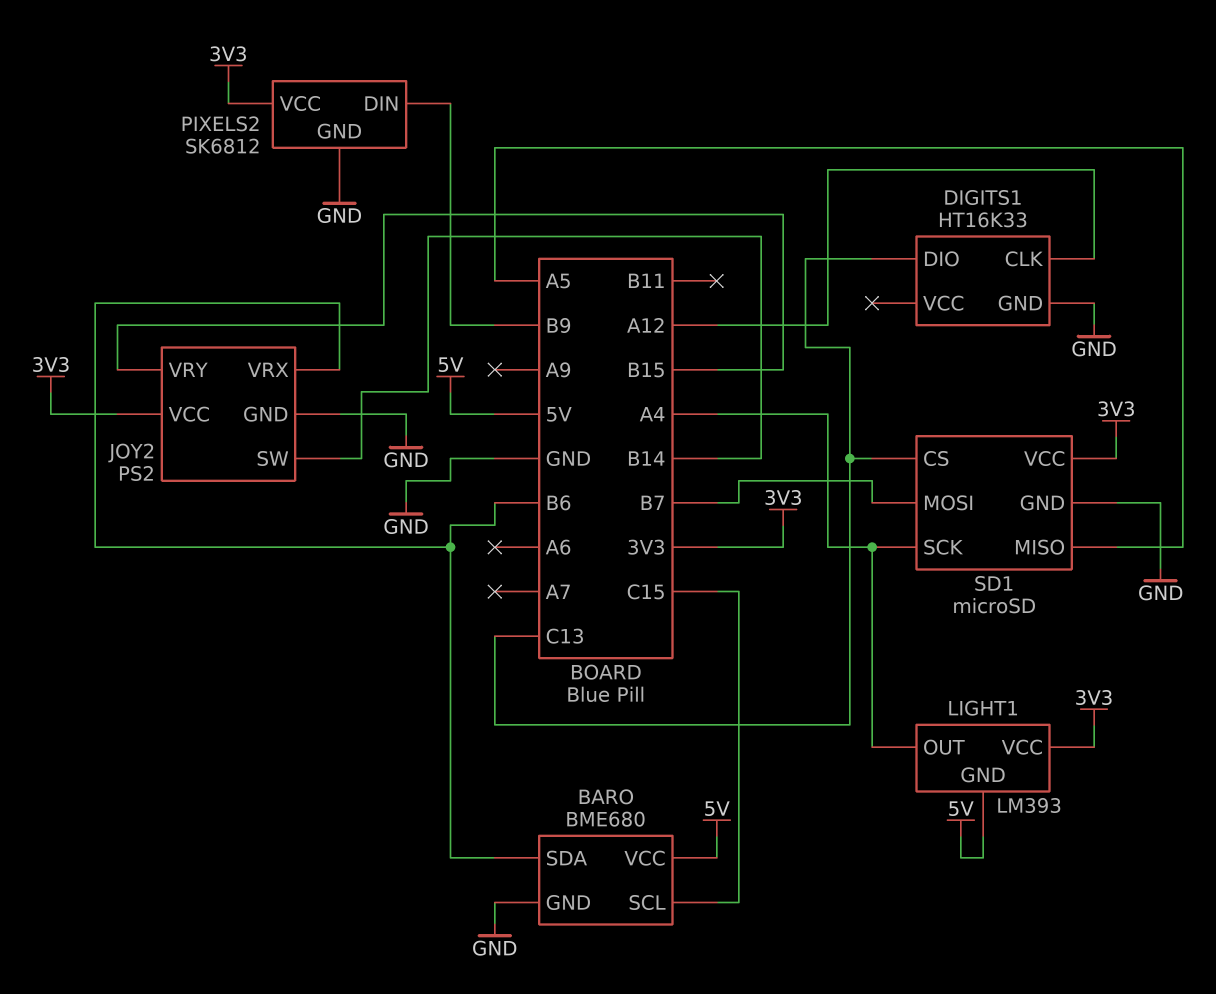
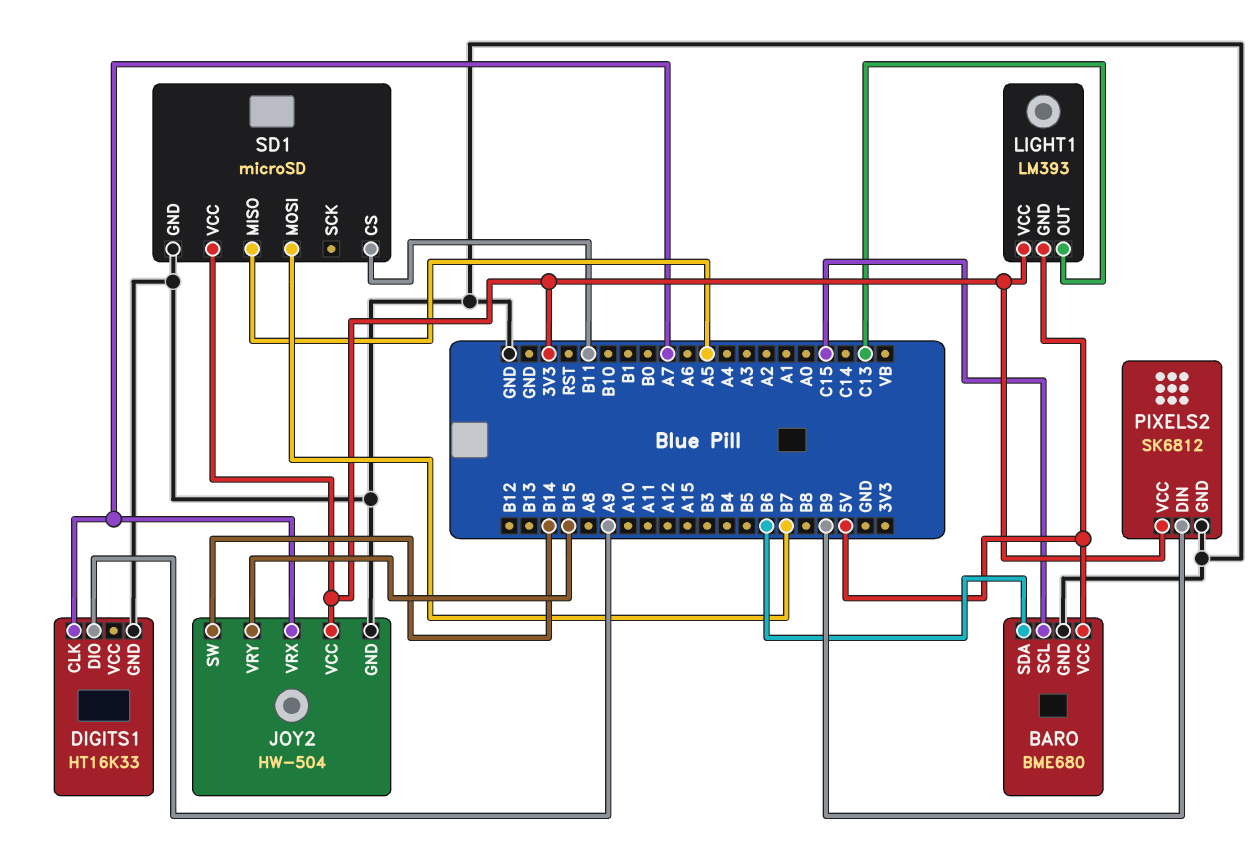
DIGITS1 pin CLK: A12 -> A7
DIGITS1 pin DIO: C13 -> A9
JOY2: PS2 -> HW-504
JOY2 pin VRX: B6 -> A7
LIGHT1 pin OUT: A4 -> C13
SD1 pin CS: C13 -> B11
SD1 pin SCK: A4 -> none

